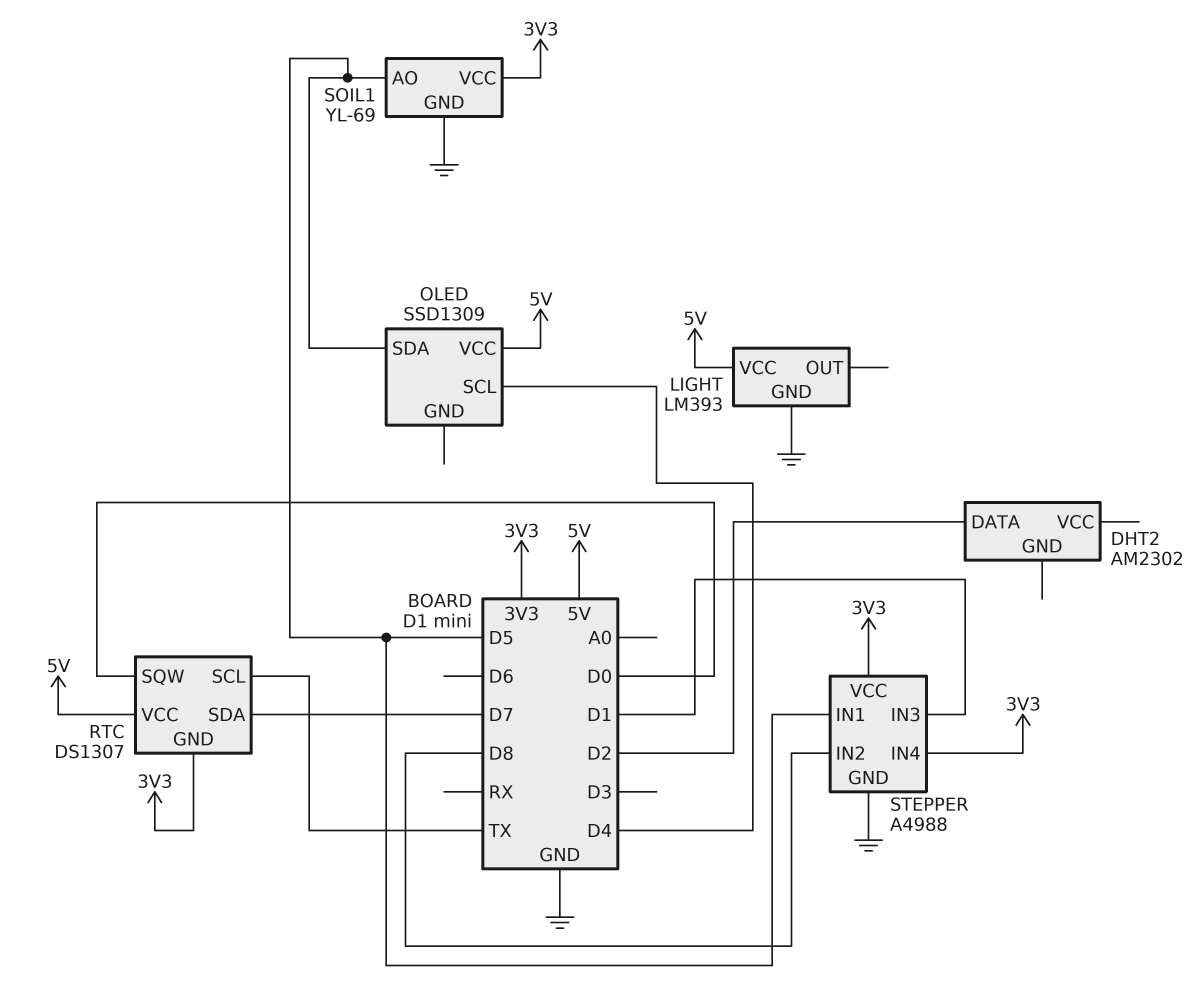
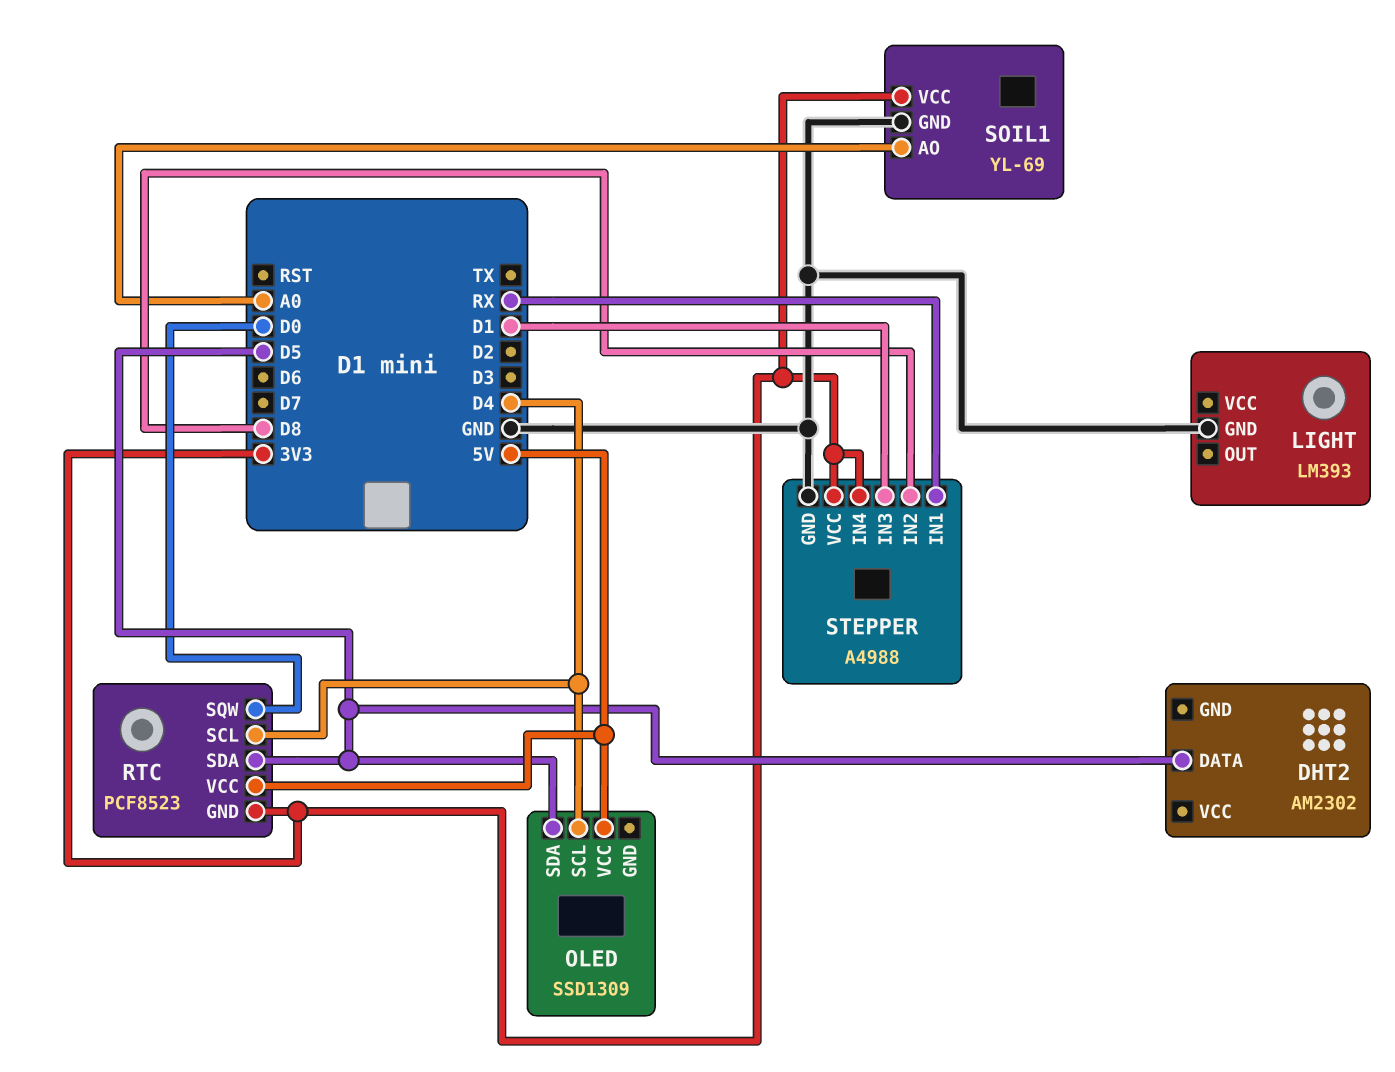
DHT2 pin DATA: D2 -> D5
LIGHT pin VCC: 5V -> none
RTC: DS1307 -> PCF8523
RTC pin SCL: TX -> D4
RTC pin SDA: D7 -> D5
SOIL1 pin AO: D5 -> A0
STEPPER pin IN1: D5 -> RX

